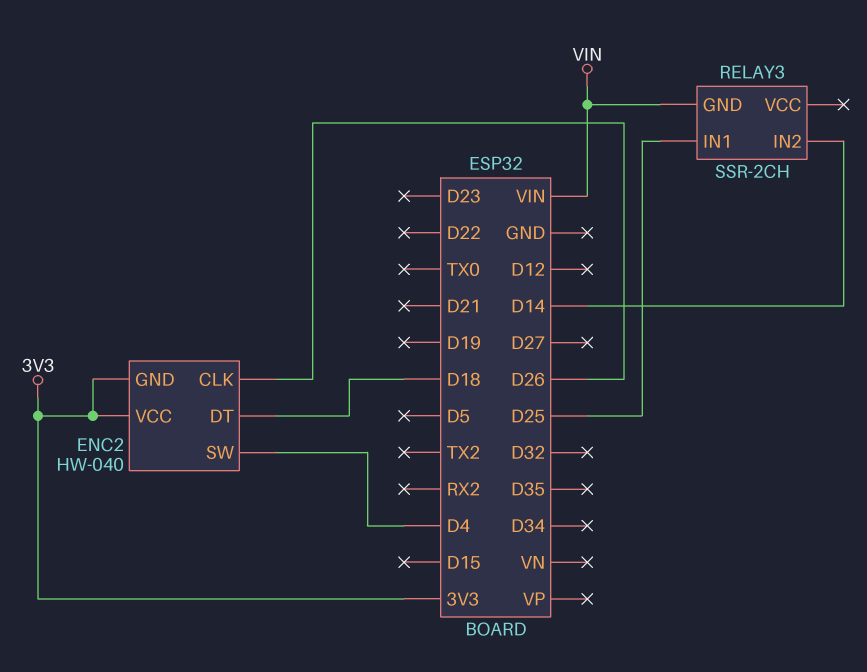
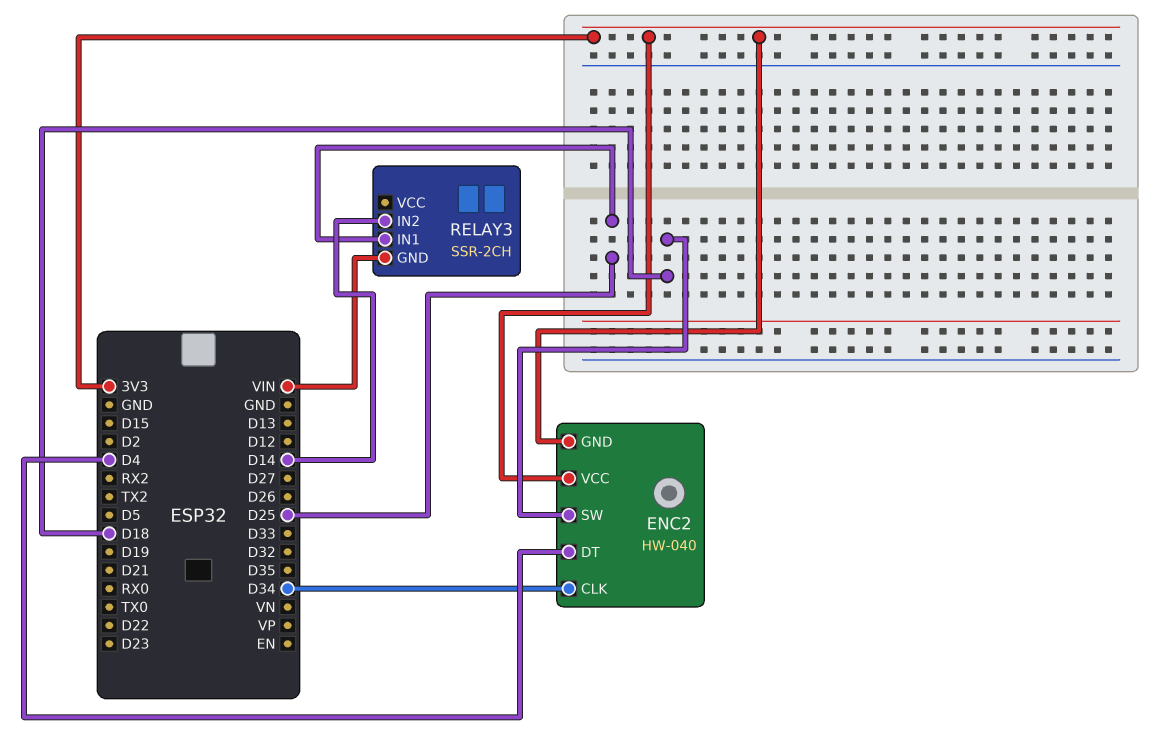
ENC2 pin CLK: D26 -> D34
ENC2 pin DT: D18 -> D4
ENC2 pin SW: D4 -> D18

